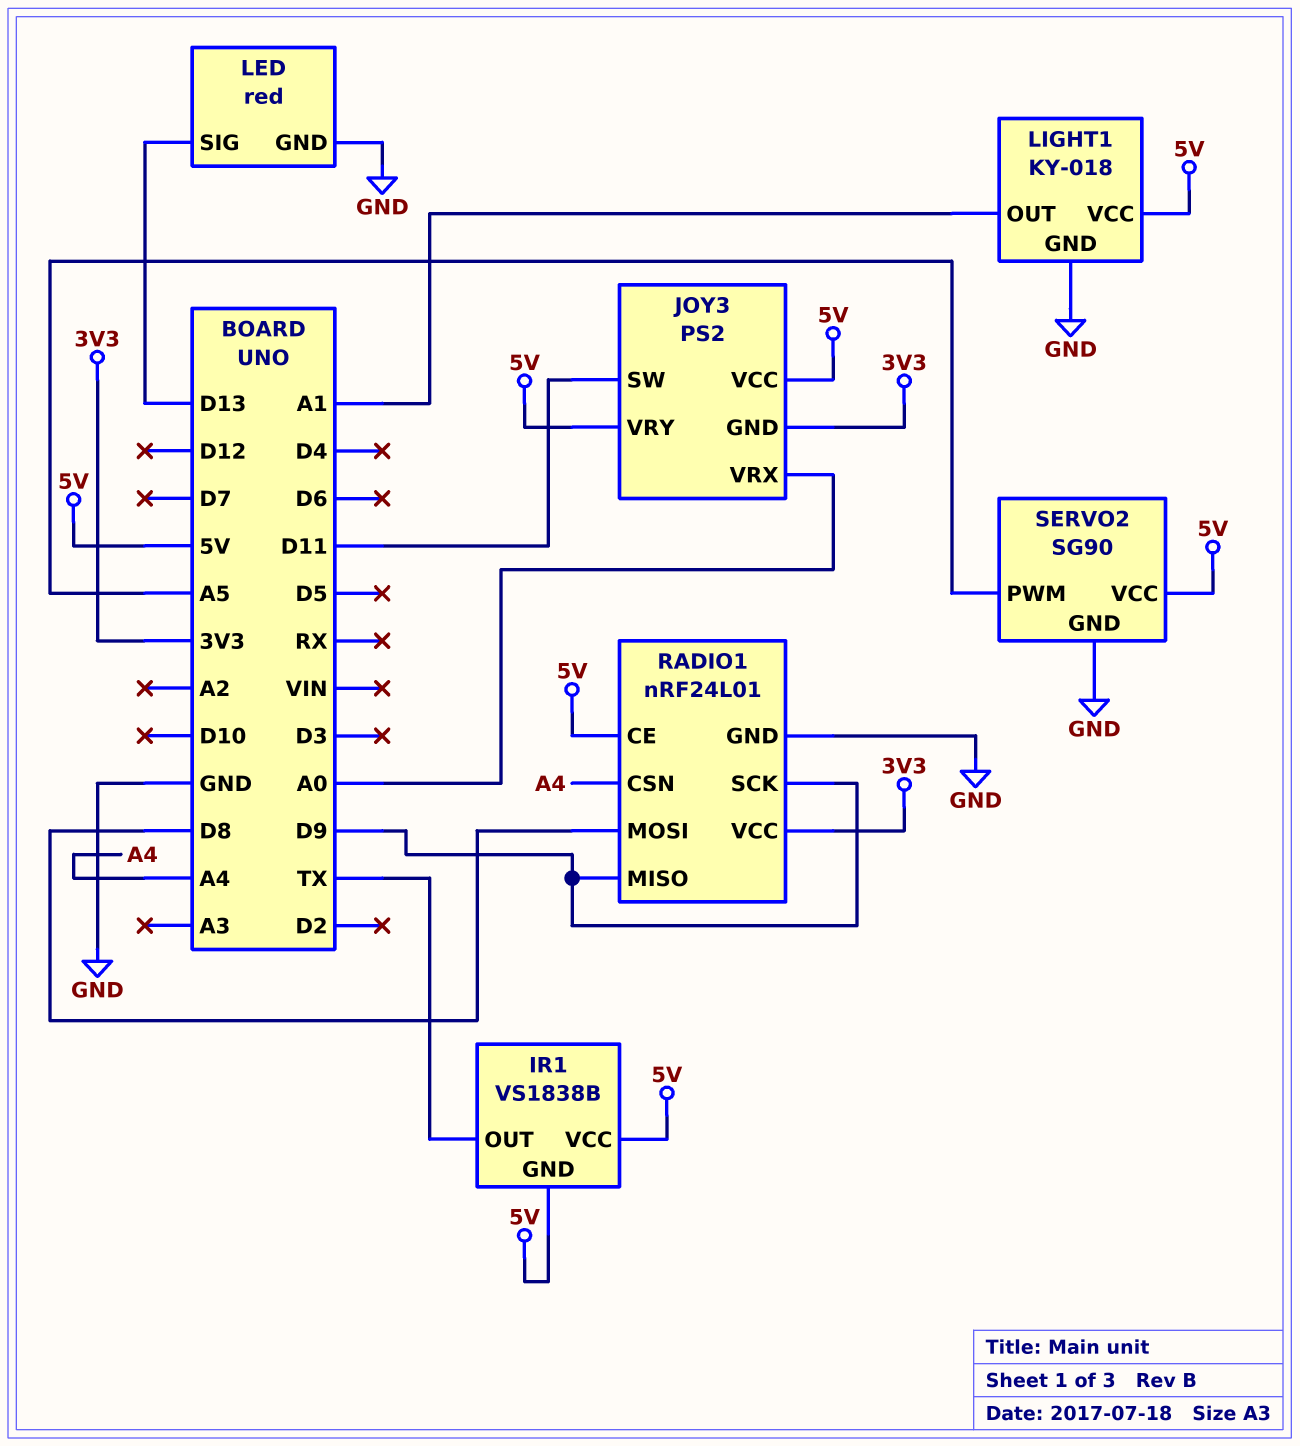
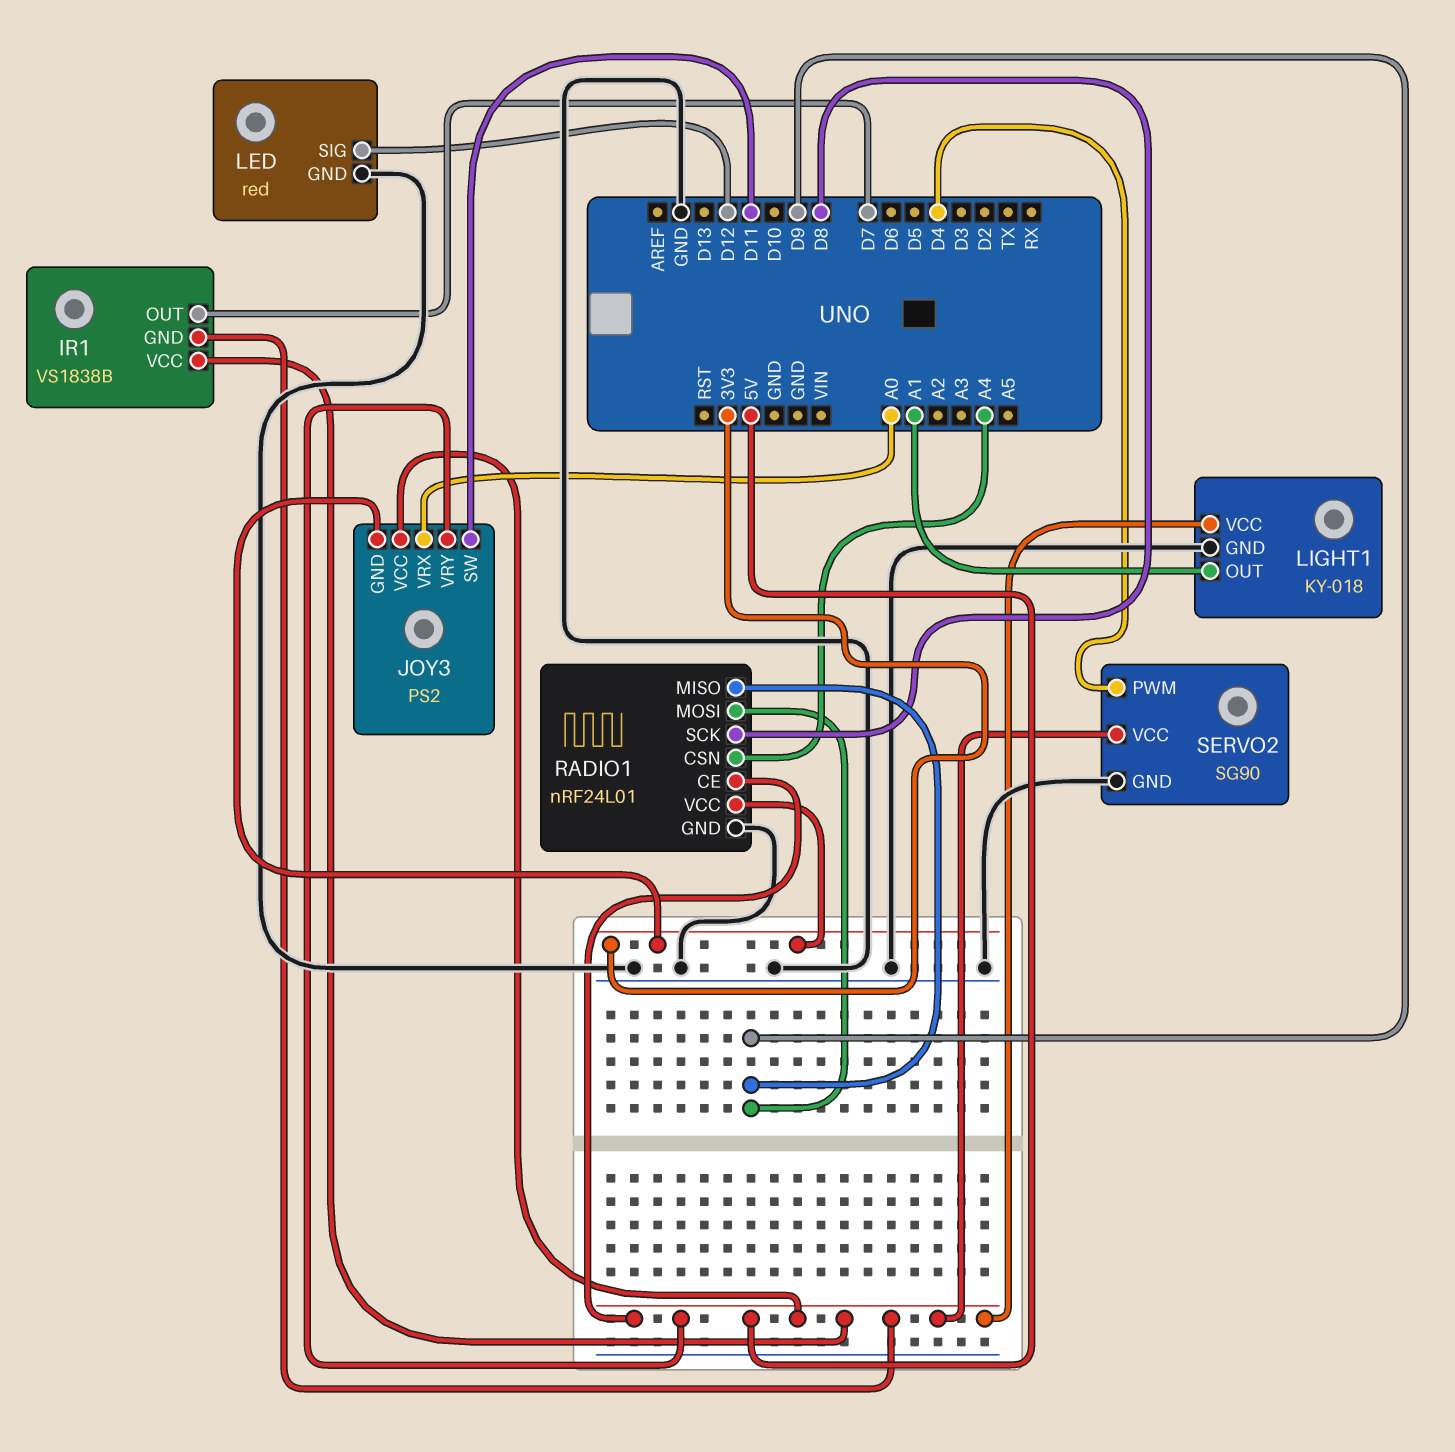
IR1 pin OUT: TX -> D7
LED pin SIG: D13 -> D12
RADIO1 pin MOSI: D8 -> D9
RADIO1 pin SCK: D9 -> D8
SERVO2 pin PWM: A5 -> D4

